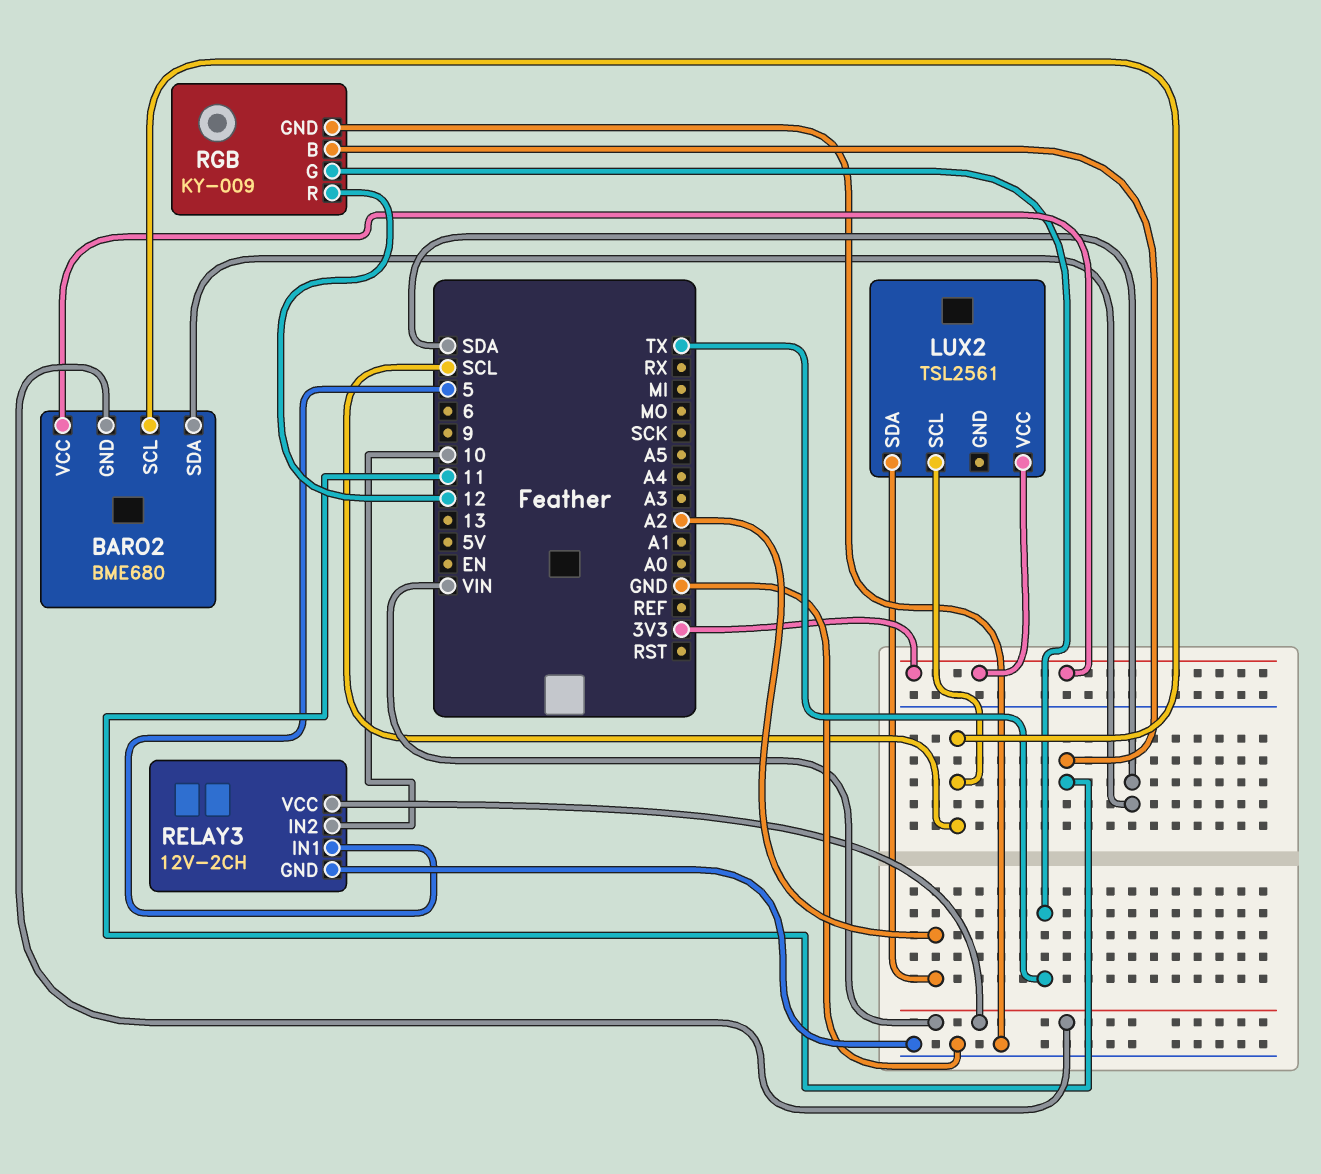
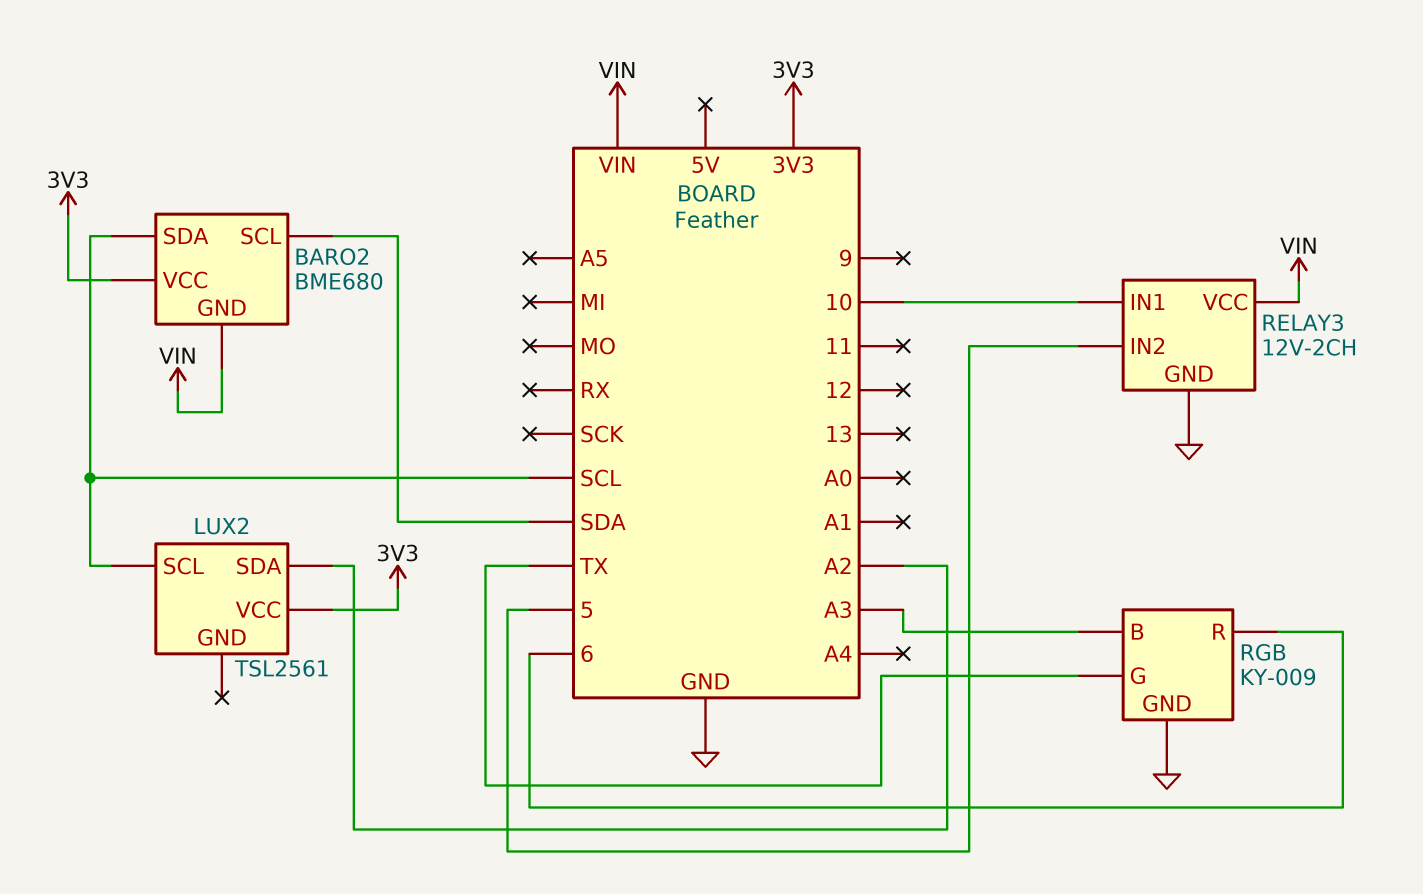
BARO2 pin SCL: SCL -> SDA
BARO2 pin SDA: SDA -> SCL
RELAY3 pin IN1: 5 -> 10
RELAY3 pin IN2: 10 -> 5
RGB pin B: 11 -> A3
RGB pin R: 12 -> 6

